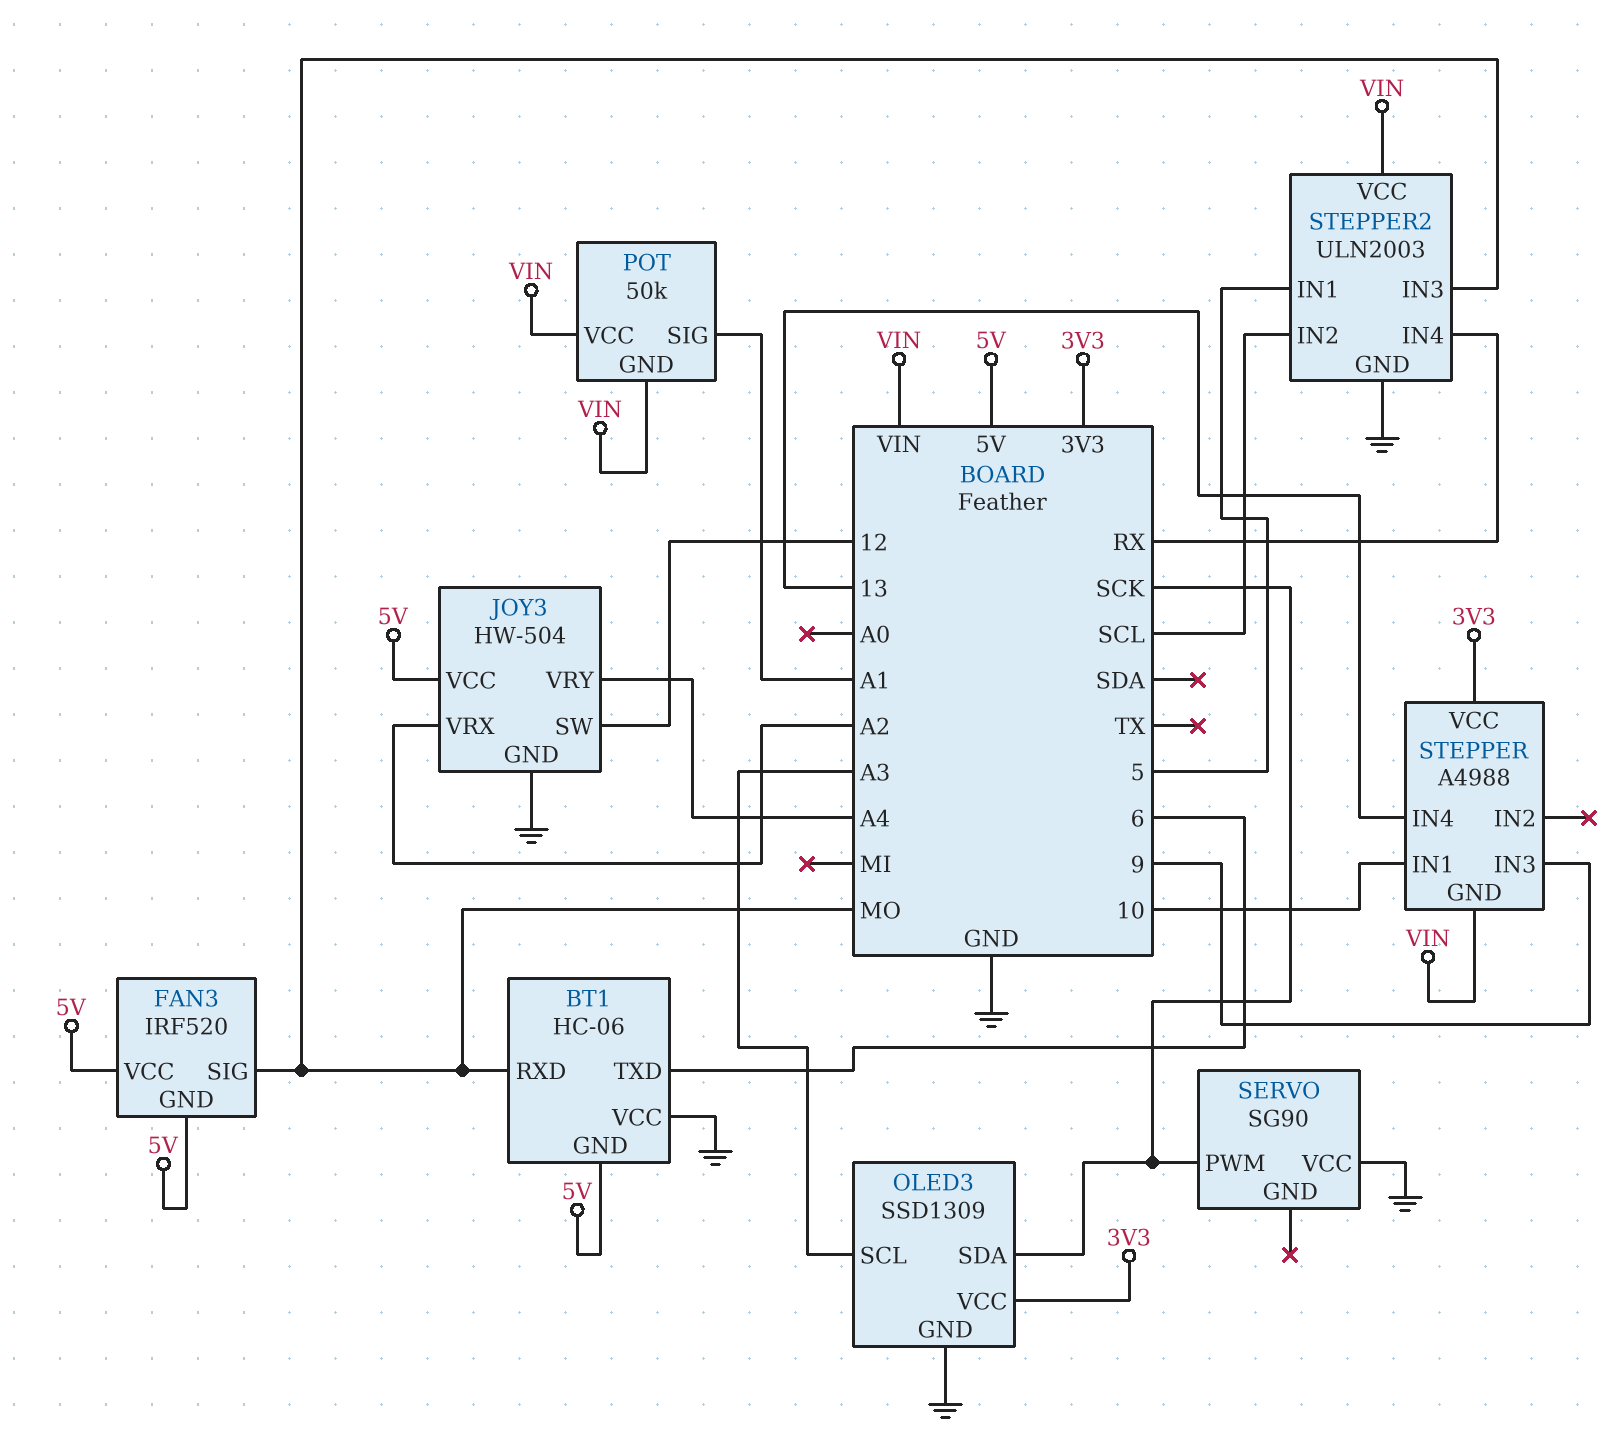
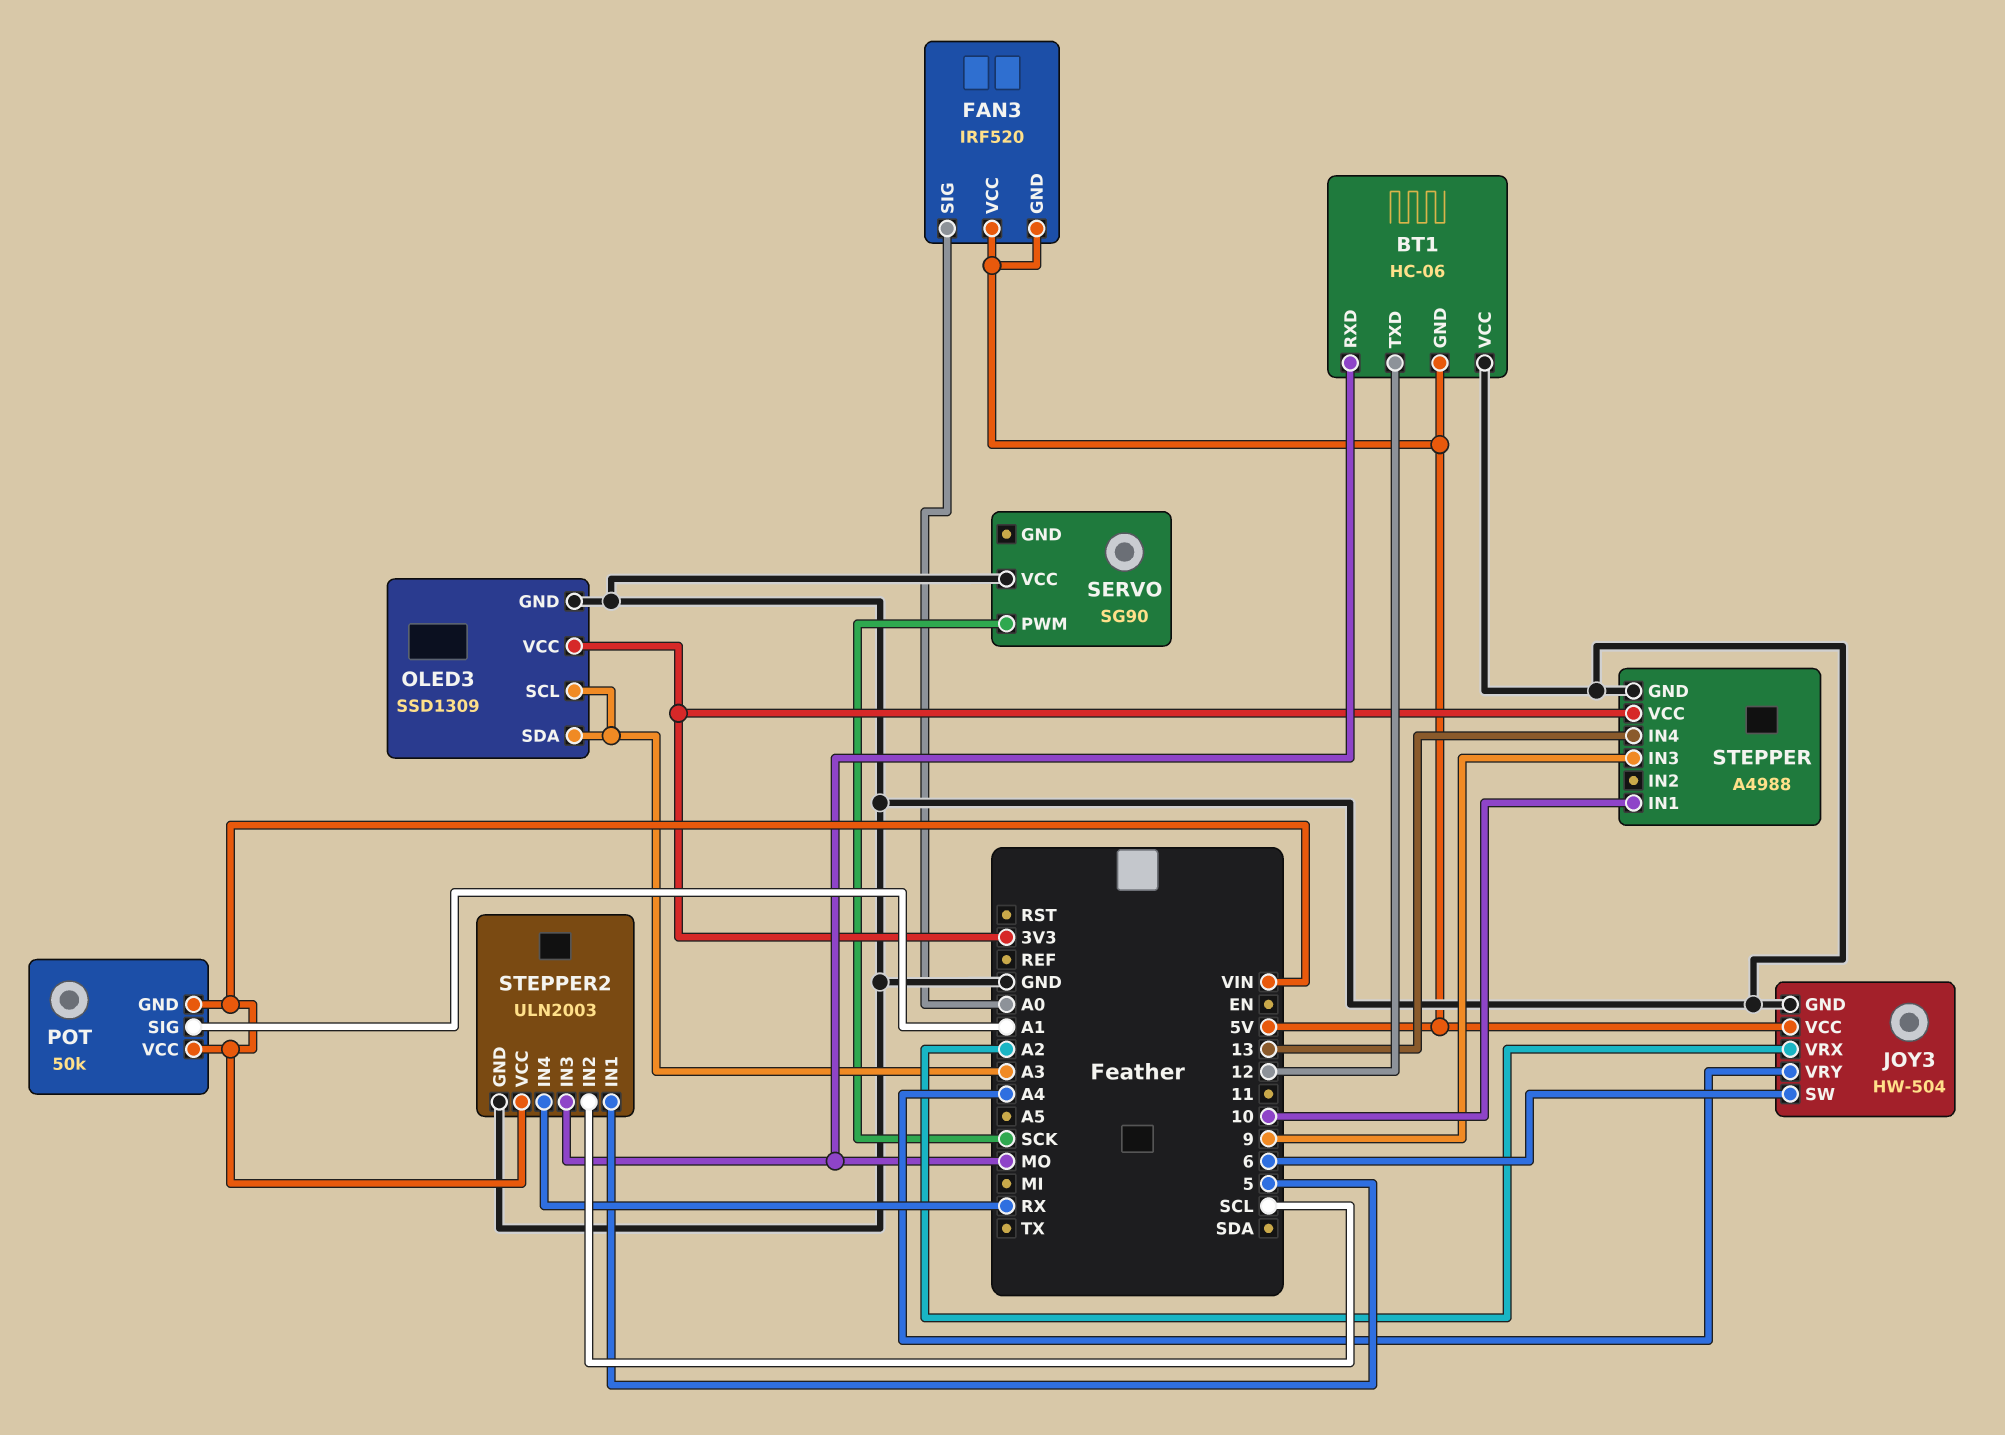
BT1 pin TXD: 6 -> 12
FAN3 pin SIG: MO -> A0
JOY3 pin SW: 12 -> 6
OLED3 pin SDA: SCK -> A3
STEPPER pin GND: VIN -> GND

